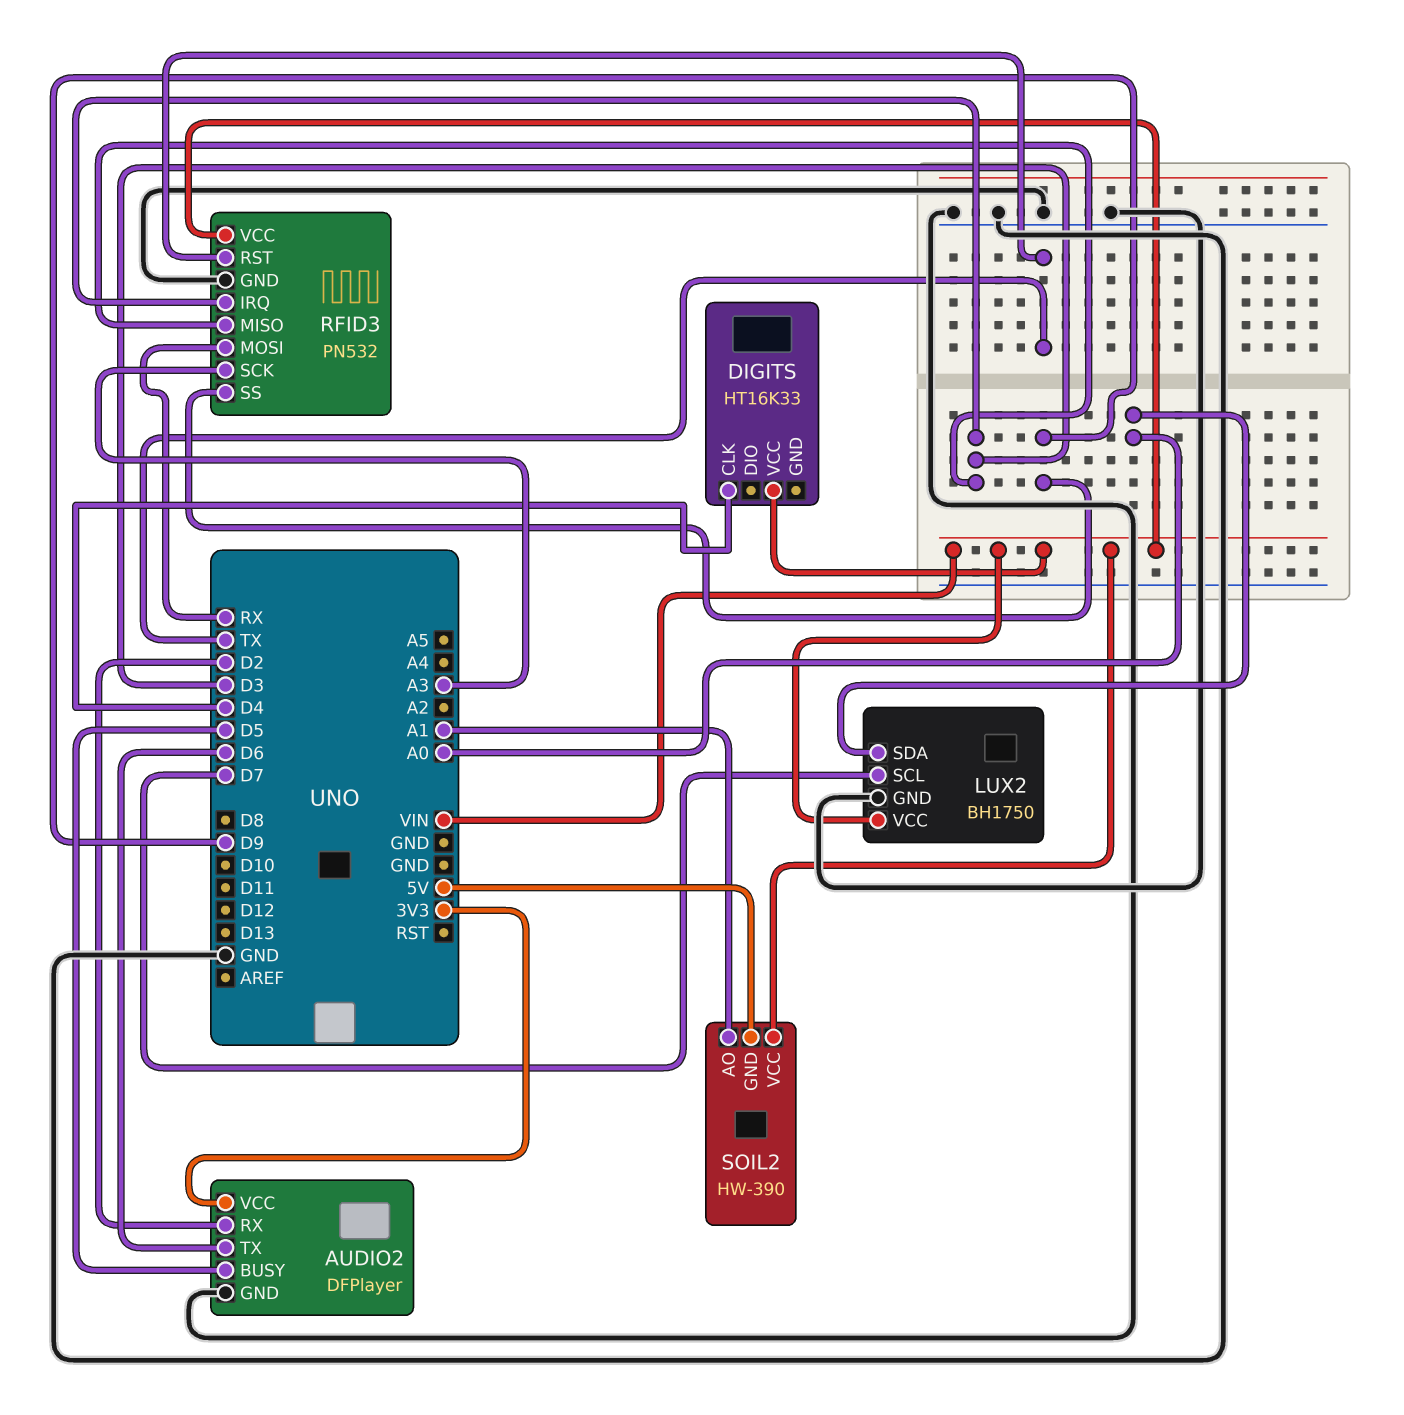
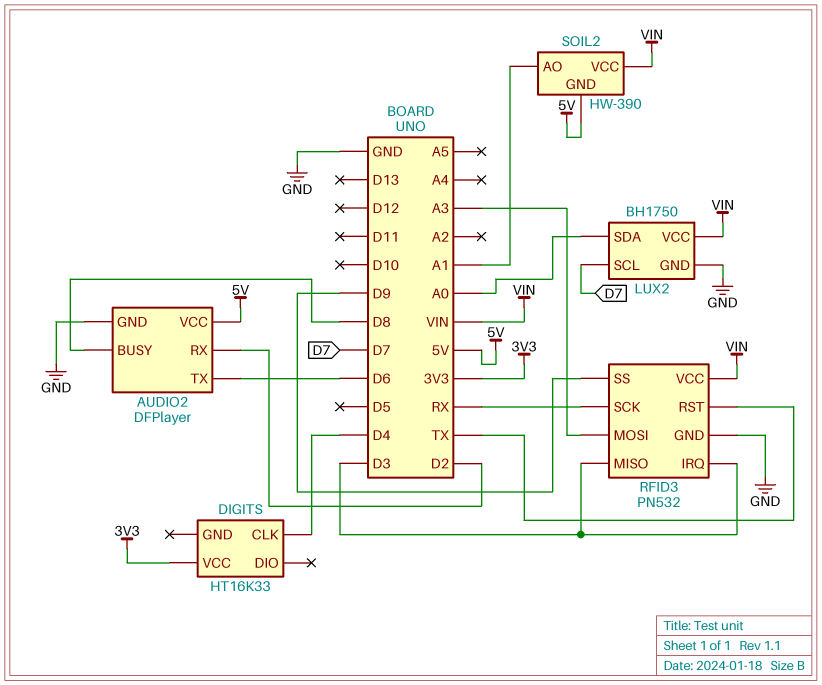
AUDIO2 pin BUSY: D5 -> D8
AUDIO2 pin VCC: 3V3 -> 5V
DIGITS pin VCC: VIN -> 3V3
RFID3 pin MOSI: RX -> A3
RFID3 pin SCK: A3 -> RX

